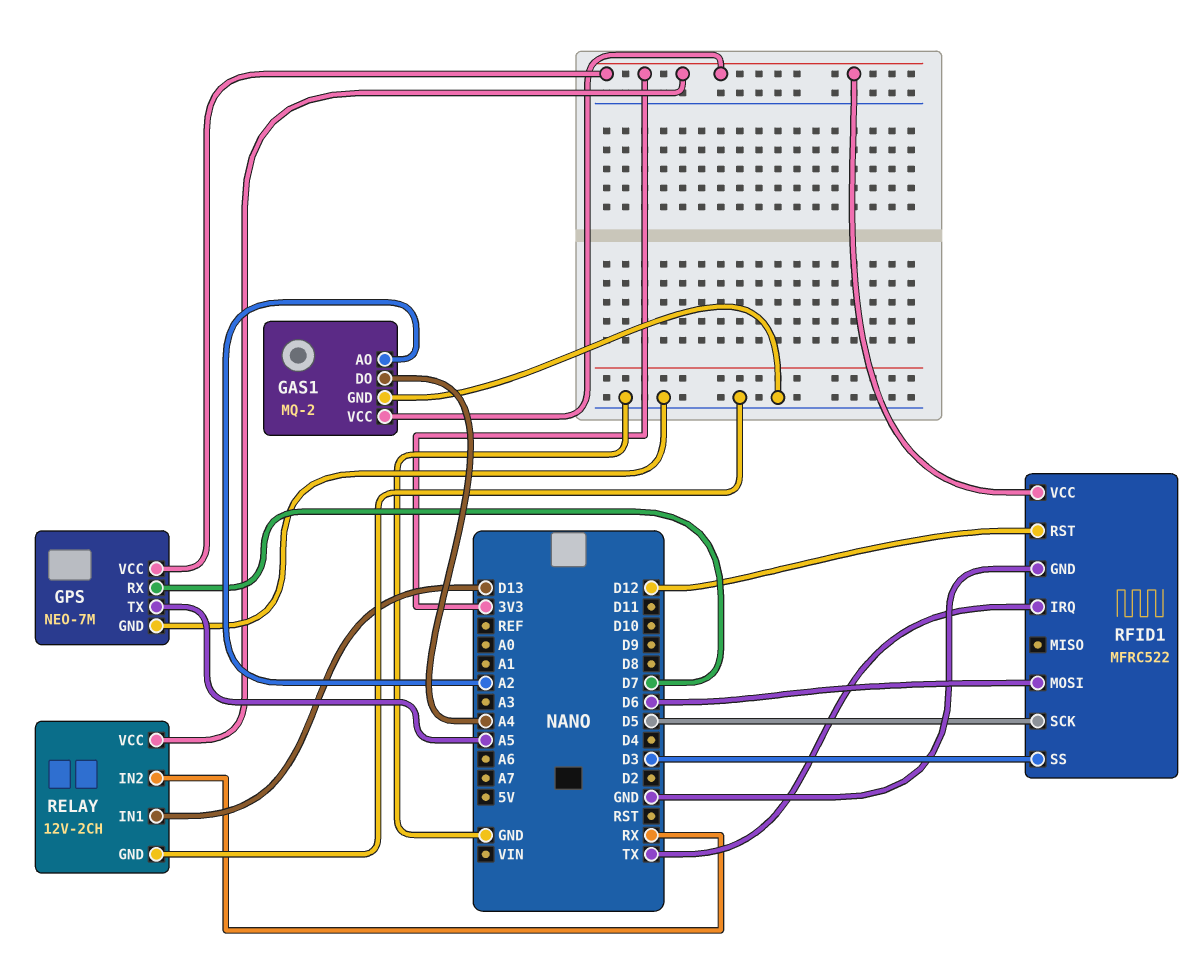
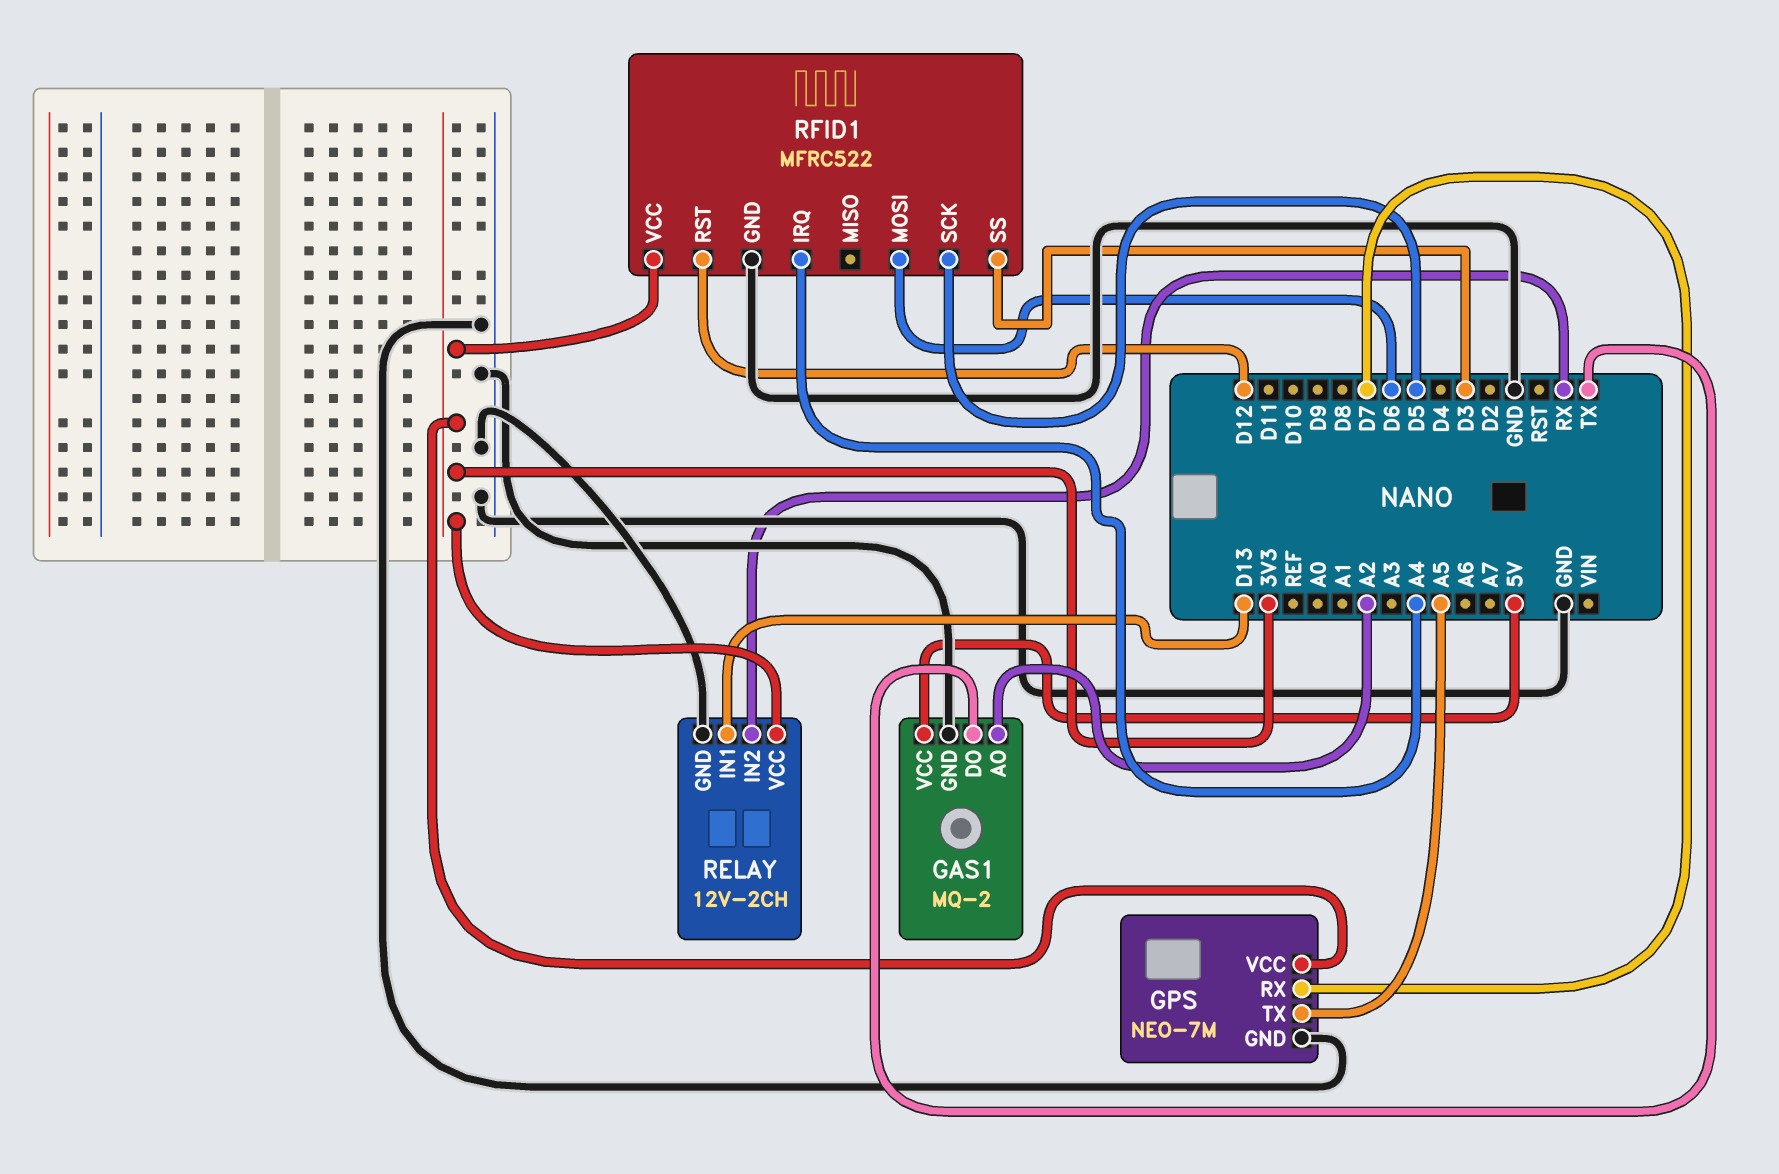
GAS1 pin DO: A4 -> TX
GAS1 pin VCC: 3V3 -> 5V
RFID1 pin IRQ: TX -> A4

